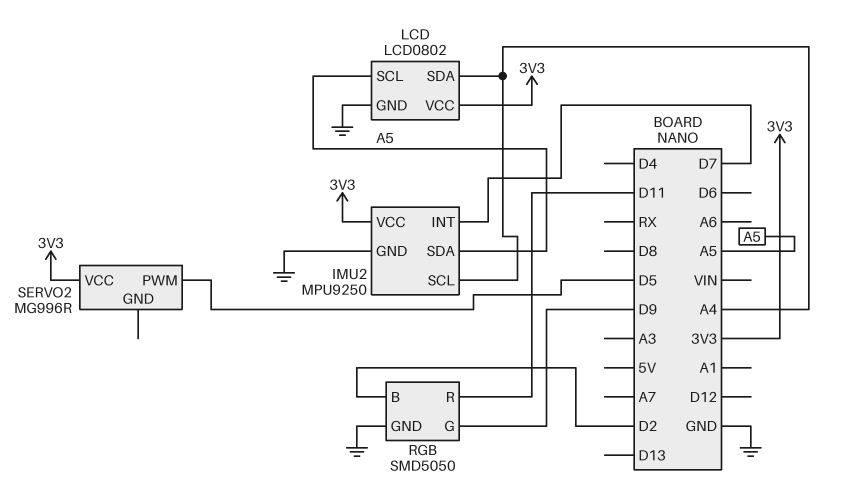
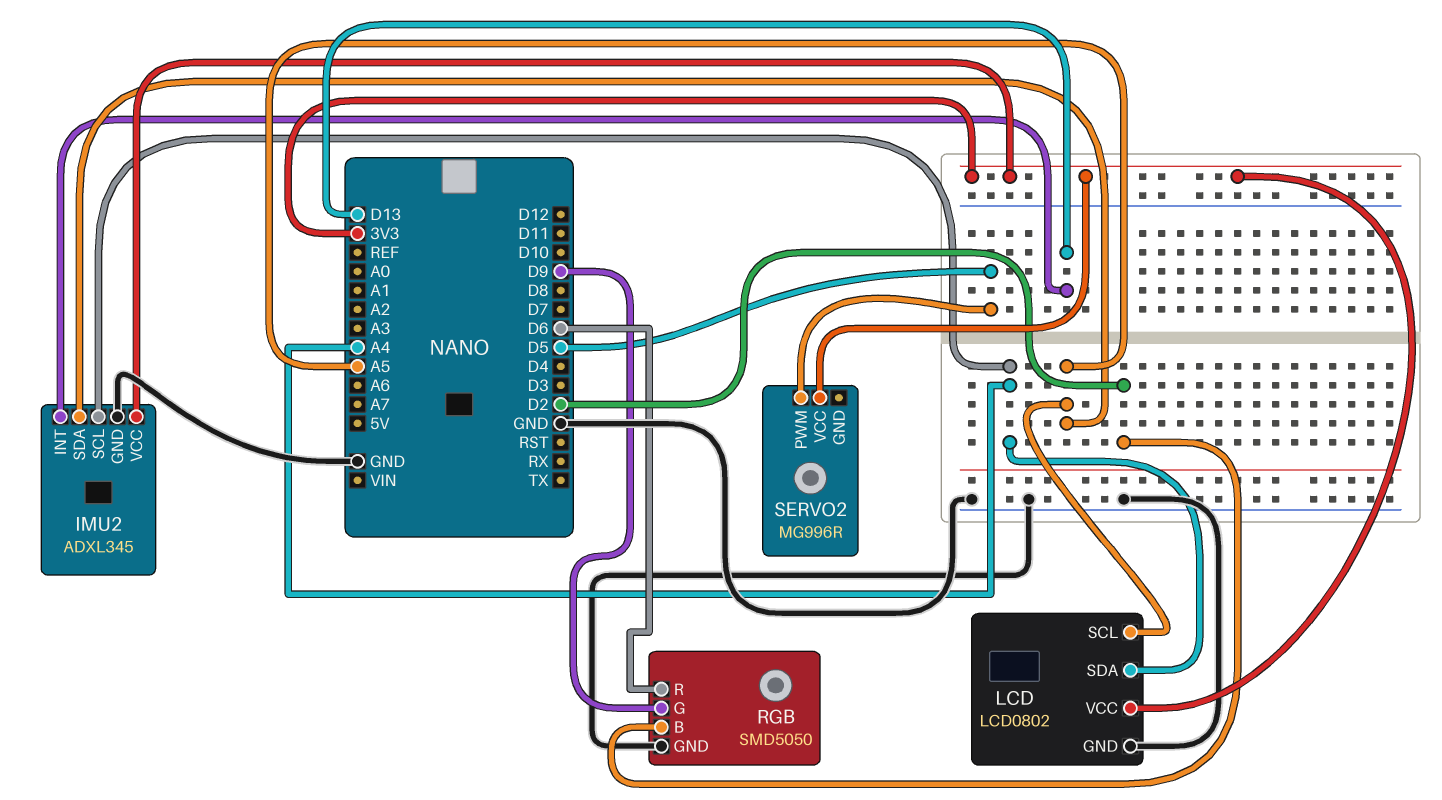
IMU2: MPU9250 -> ADXL345
IMU2 pin INT: D7 -> D13
RGB pin R: D11 -> D6

